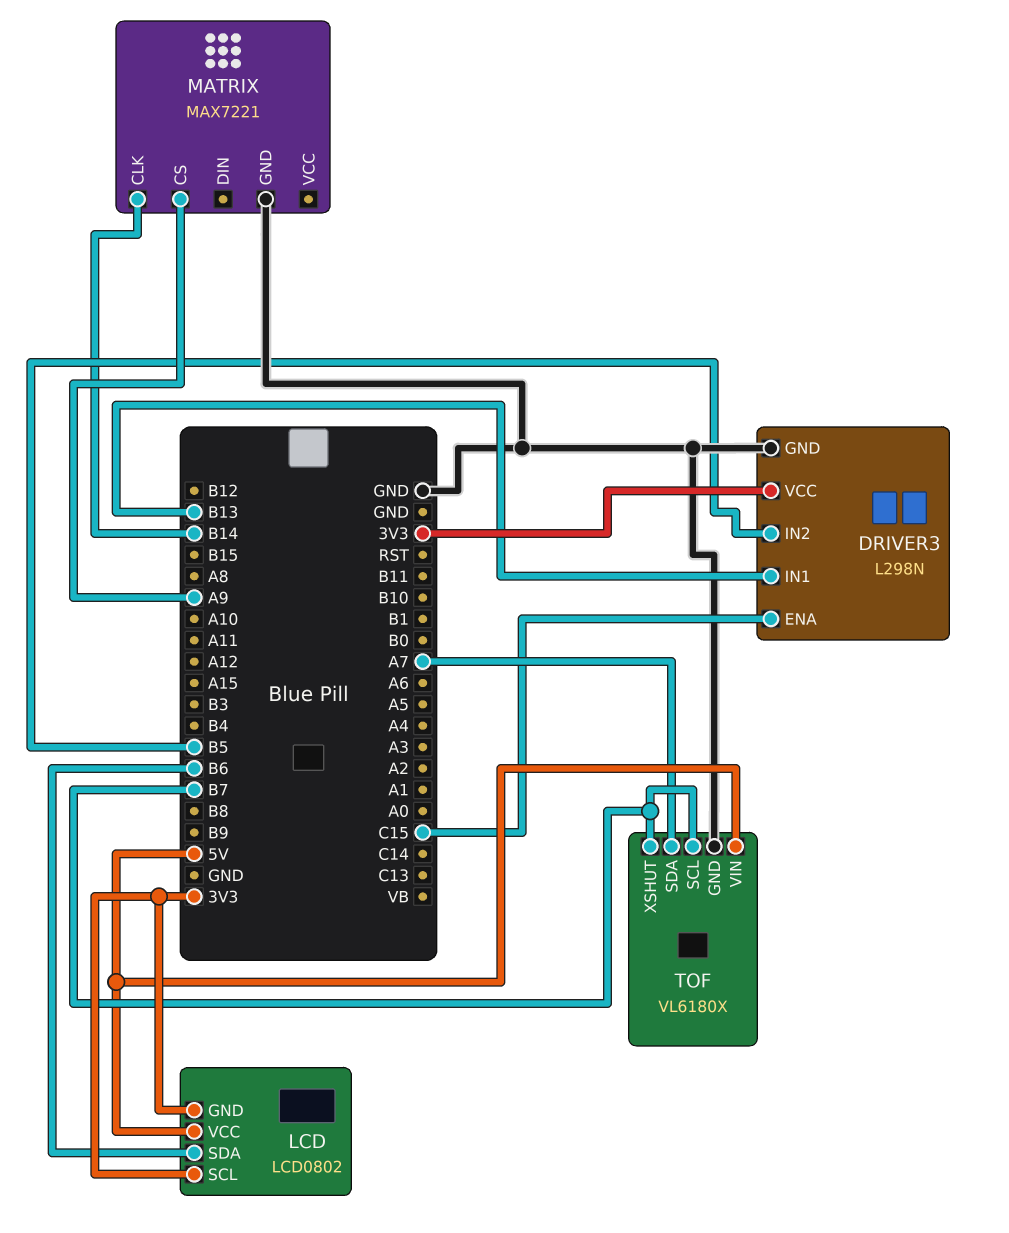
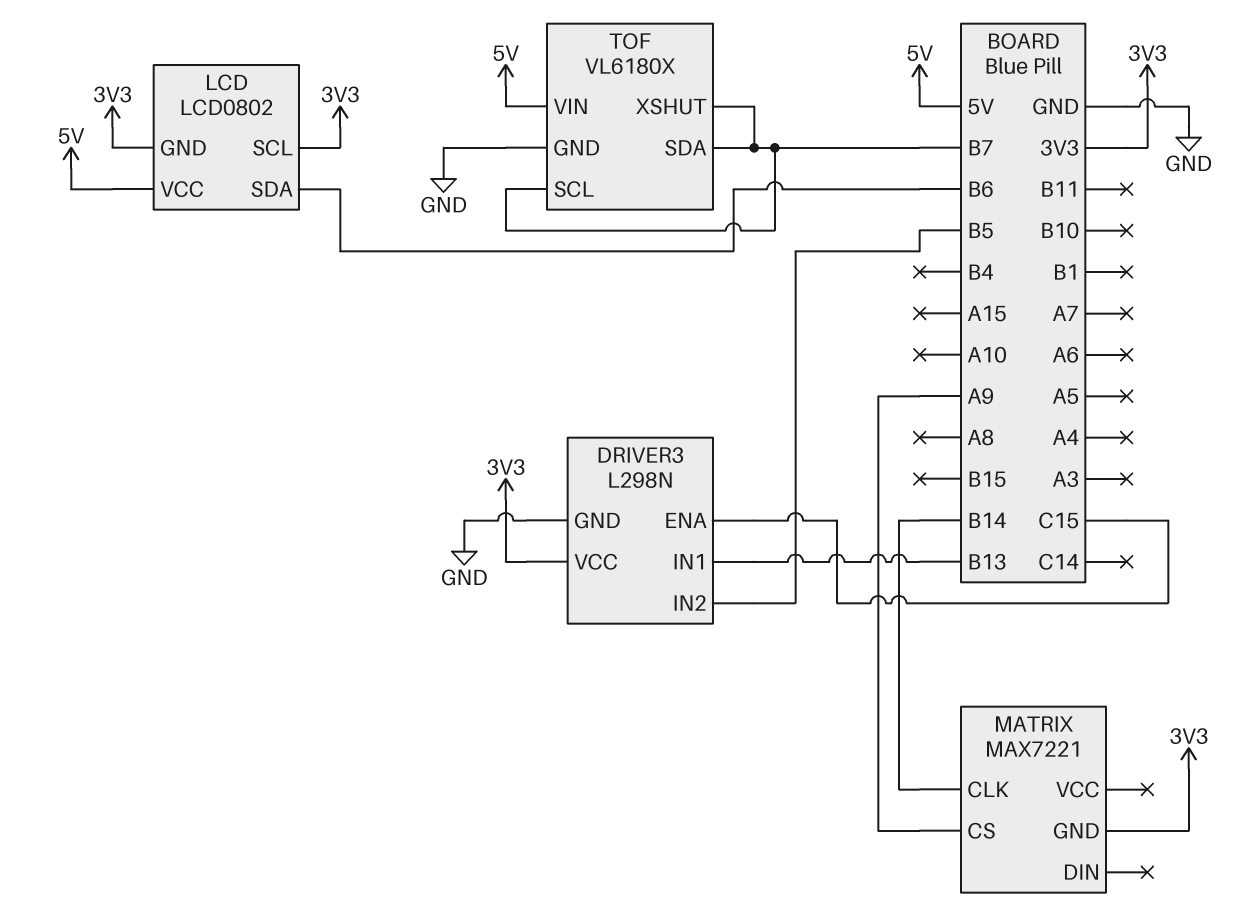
MATRIX pin GND: GND -> 3V3
TOF pin SDA: A7 -> B7

